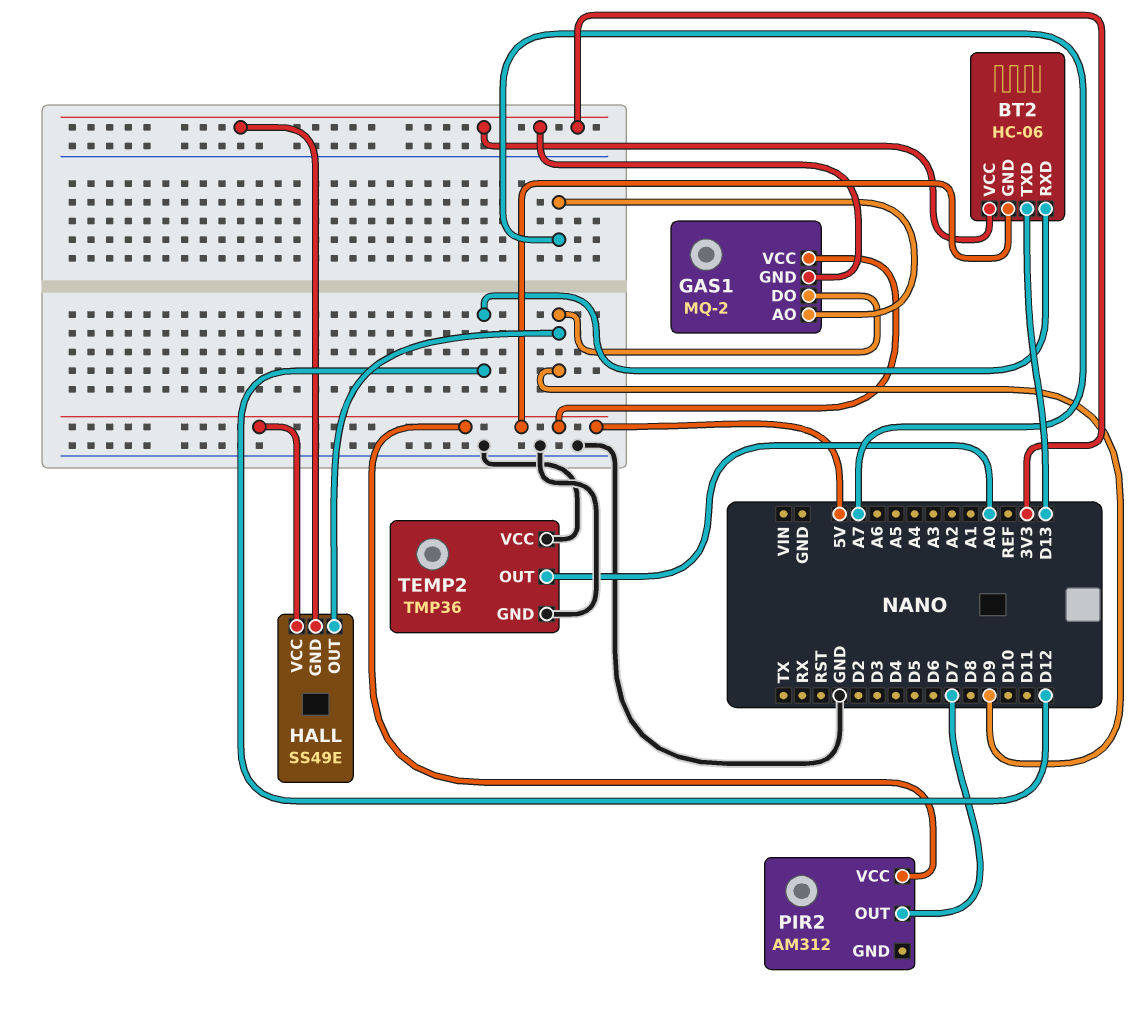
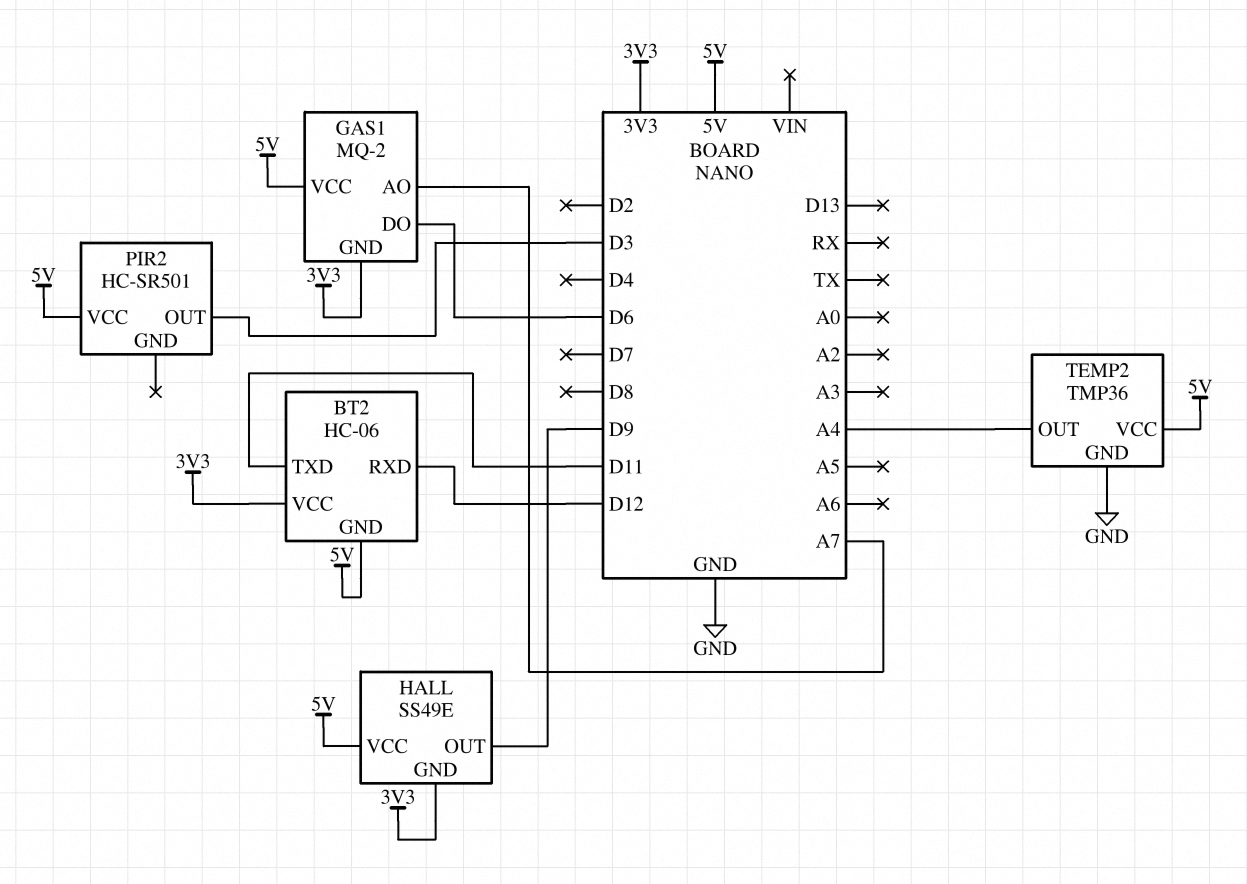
BT2 pin TXD: D13 -> D11
GAS1 pin DO: D9 -> D6
PIR2: AM312 -> HC-SR501
PIR2 pin OUT: D7 -> D3
TEMP2 pin OUT: A0 -> A4
TEMP2 pin VCC: GND -> 5V

